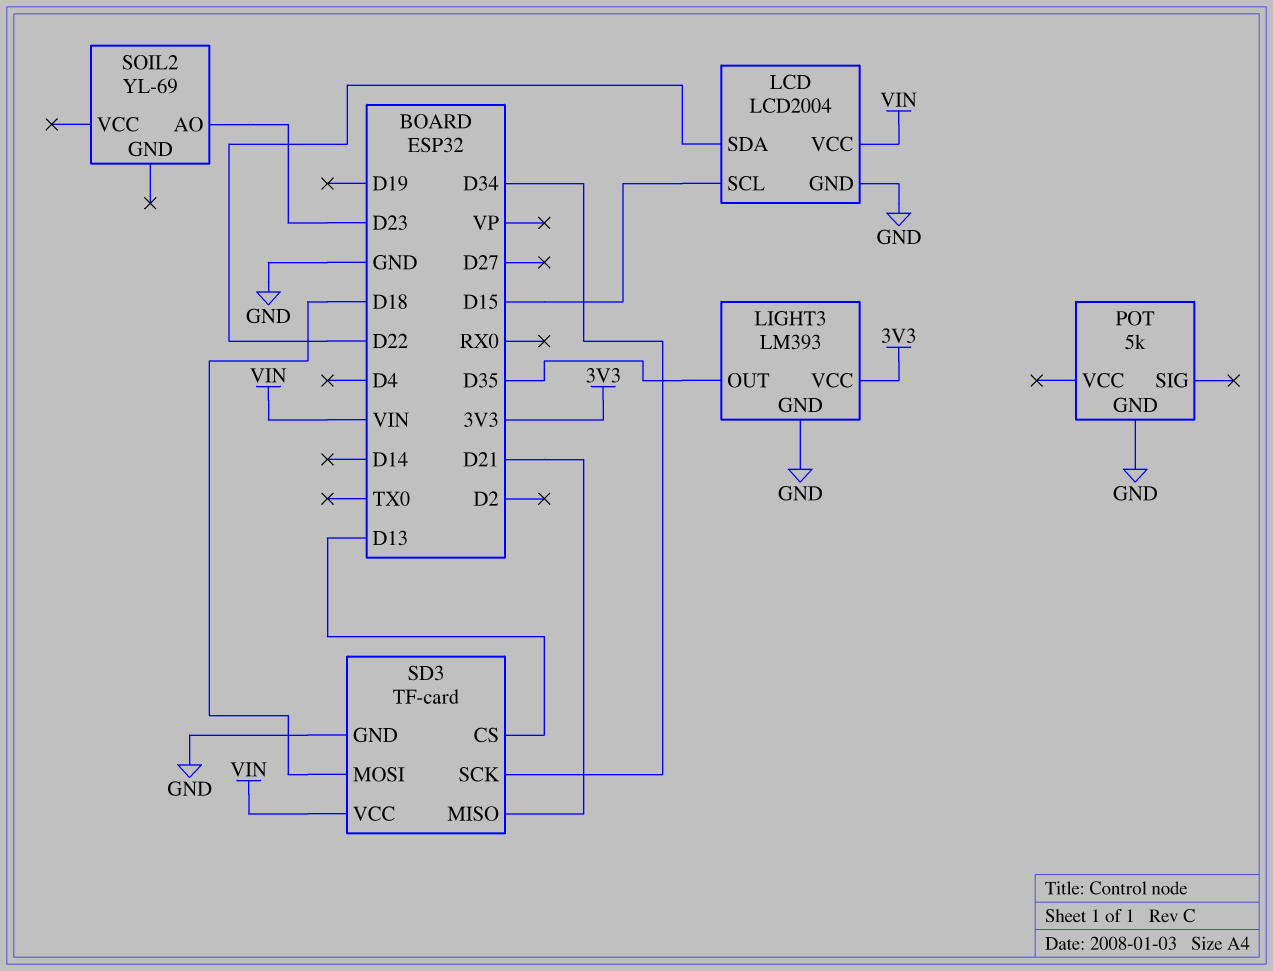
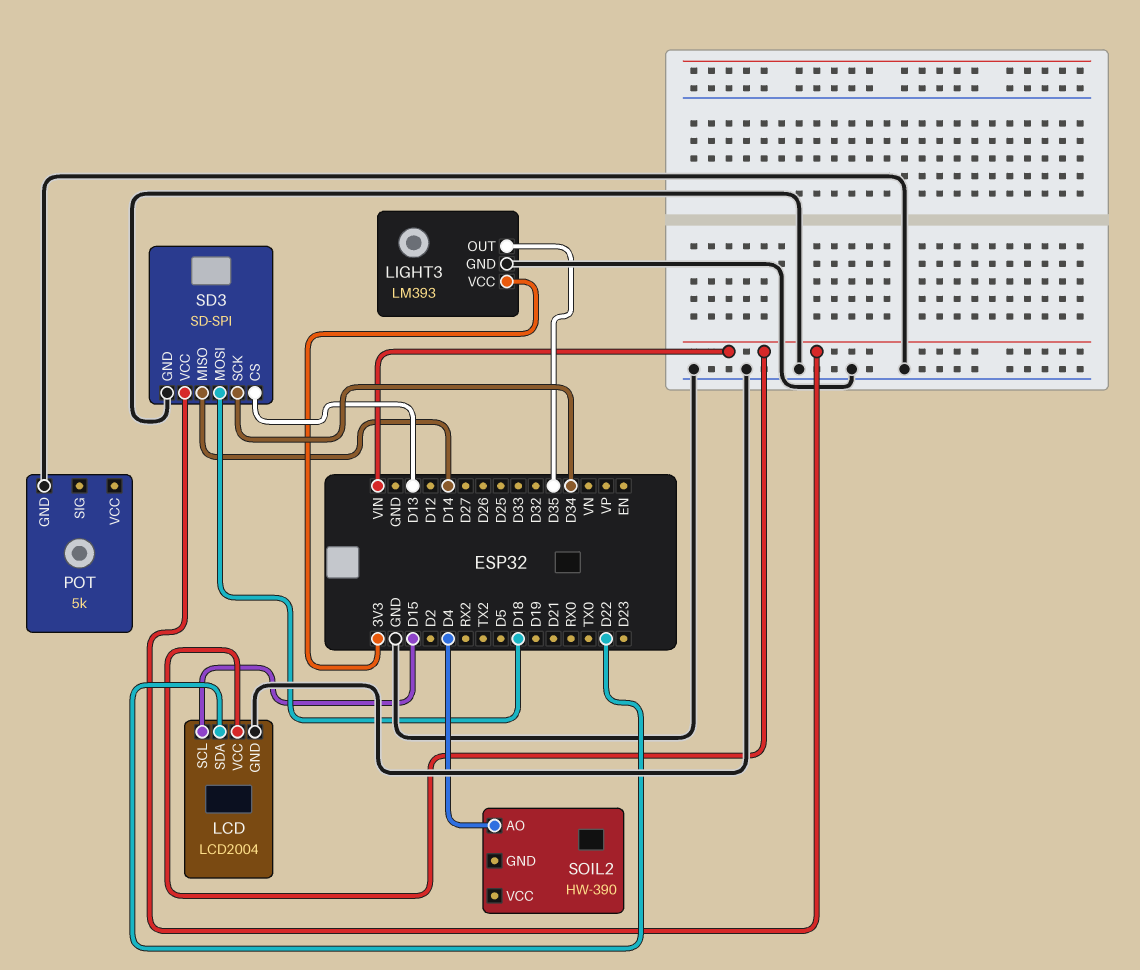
SD3: TF-card -> SD-SPI
SD3 pin MISO: D21 -> D14
SOIL2: YL-69 -> HW-390
SOIL2 pin AO: D23 -> D4

